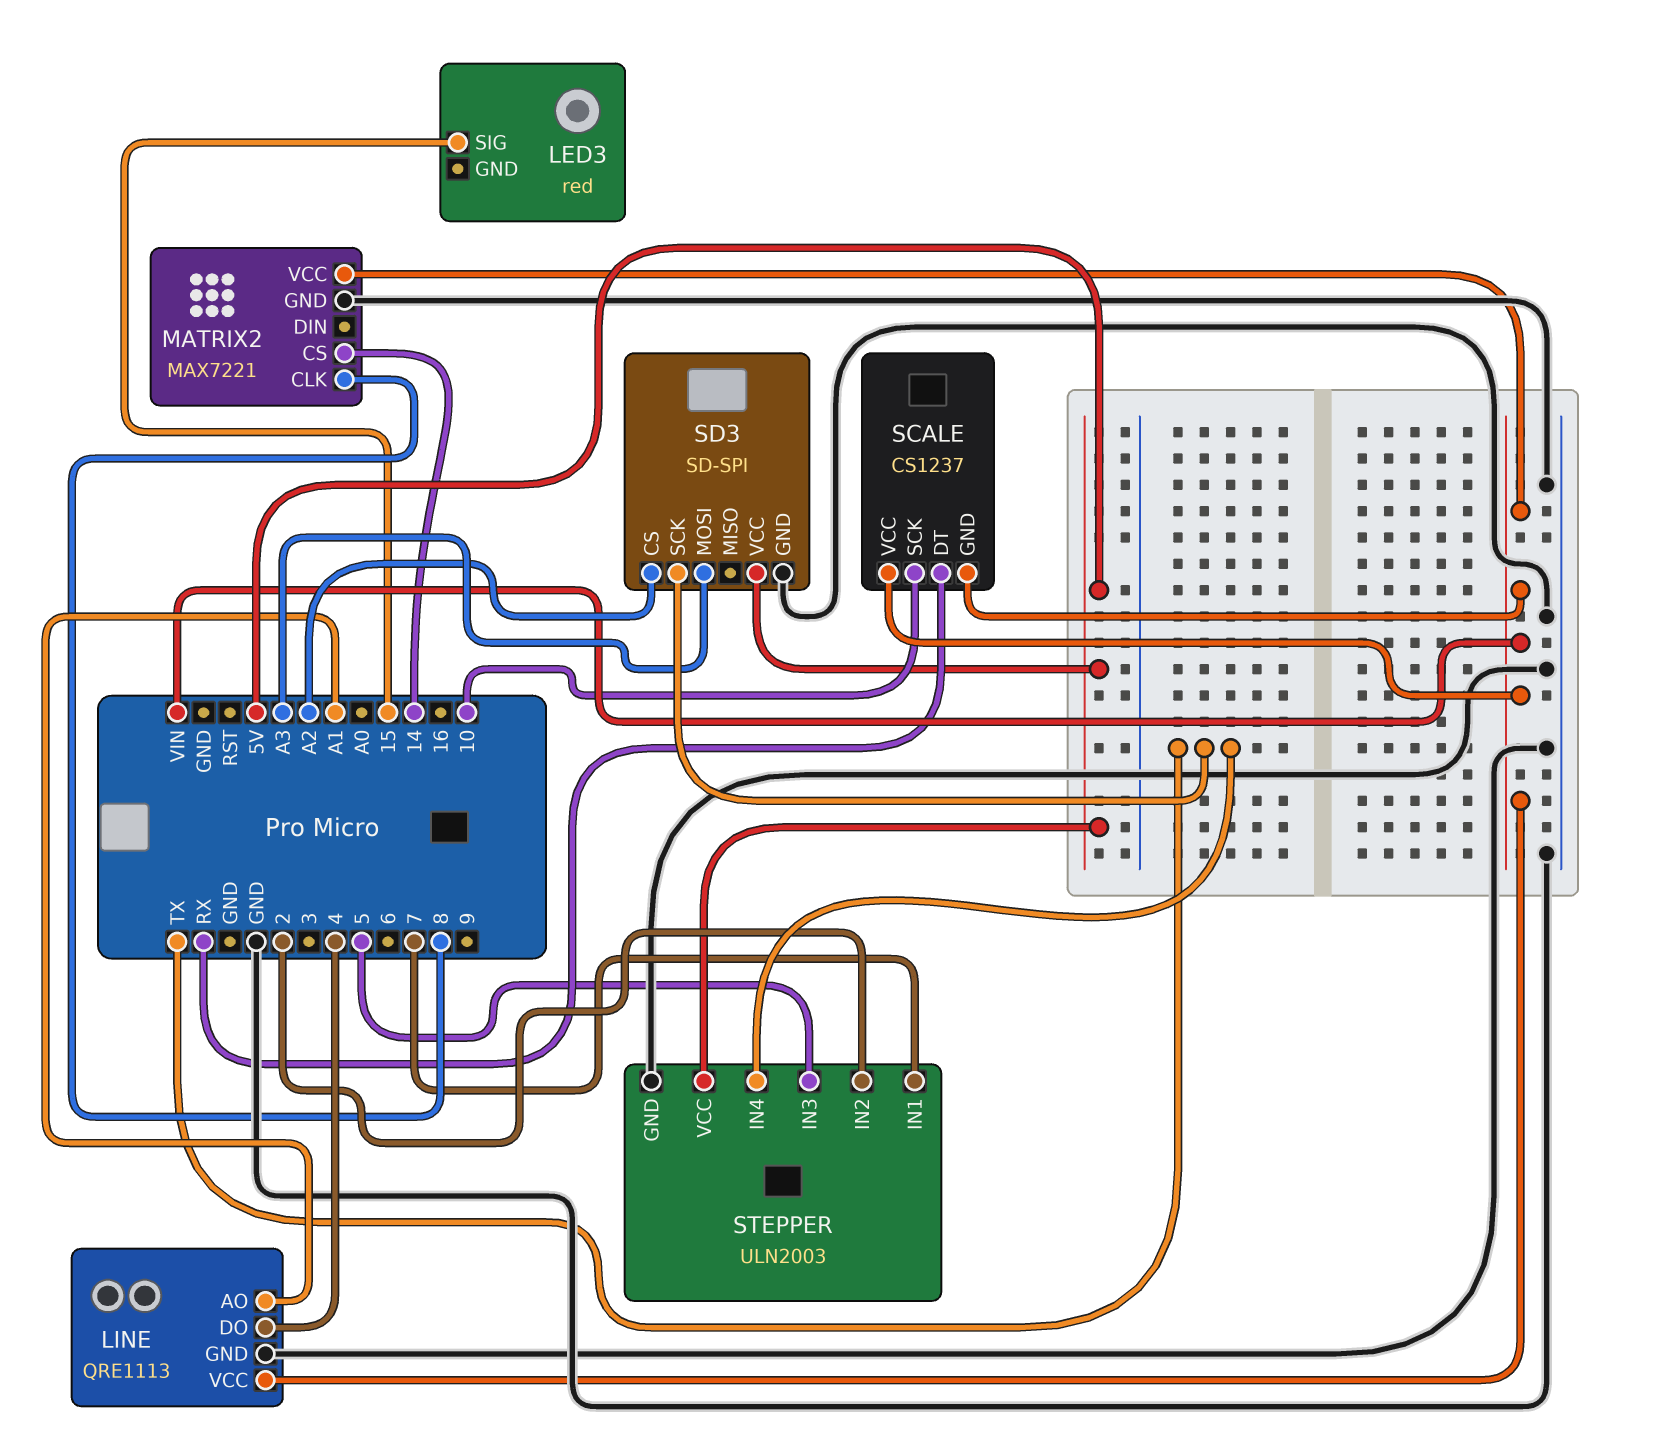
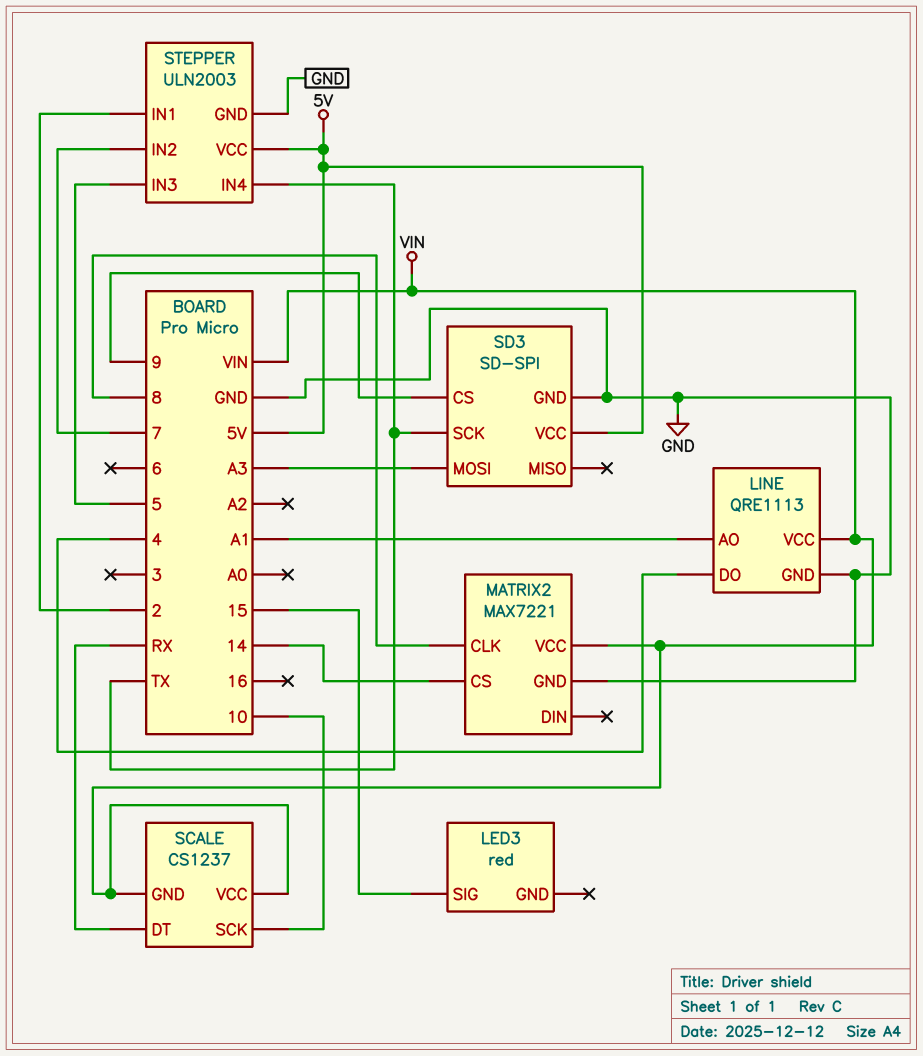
SD3 pin CS: A2 -> 9
STEPPER pin IN1: 7 -> 2
STEPPER pin IN2: 2 -> 7

